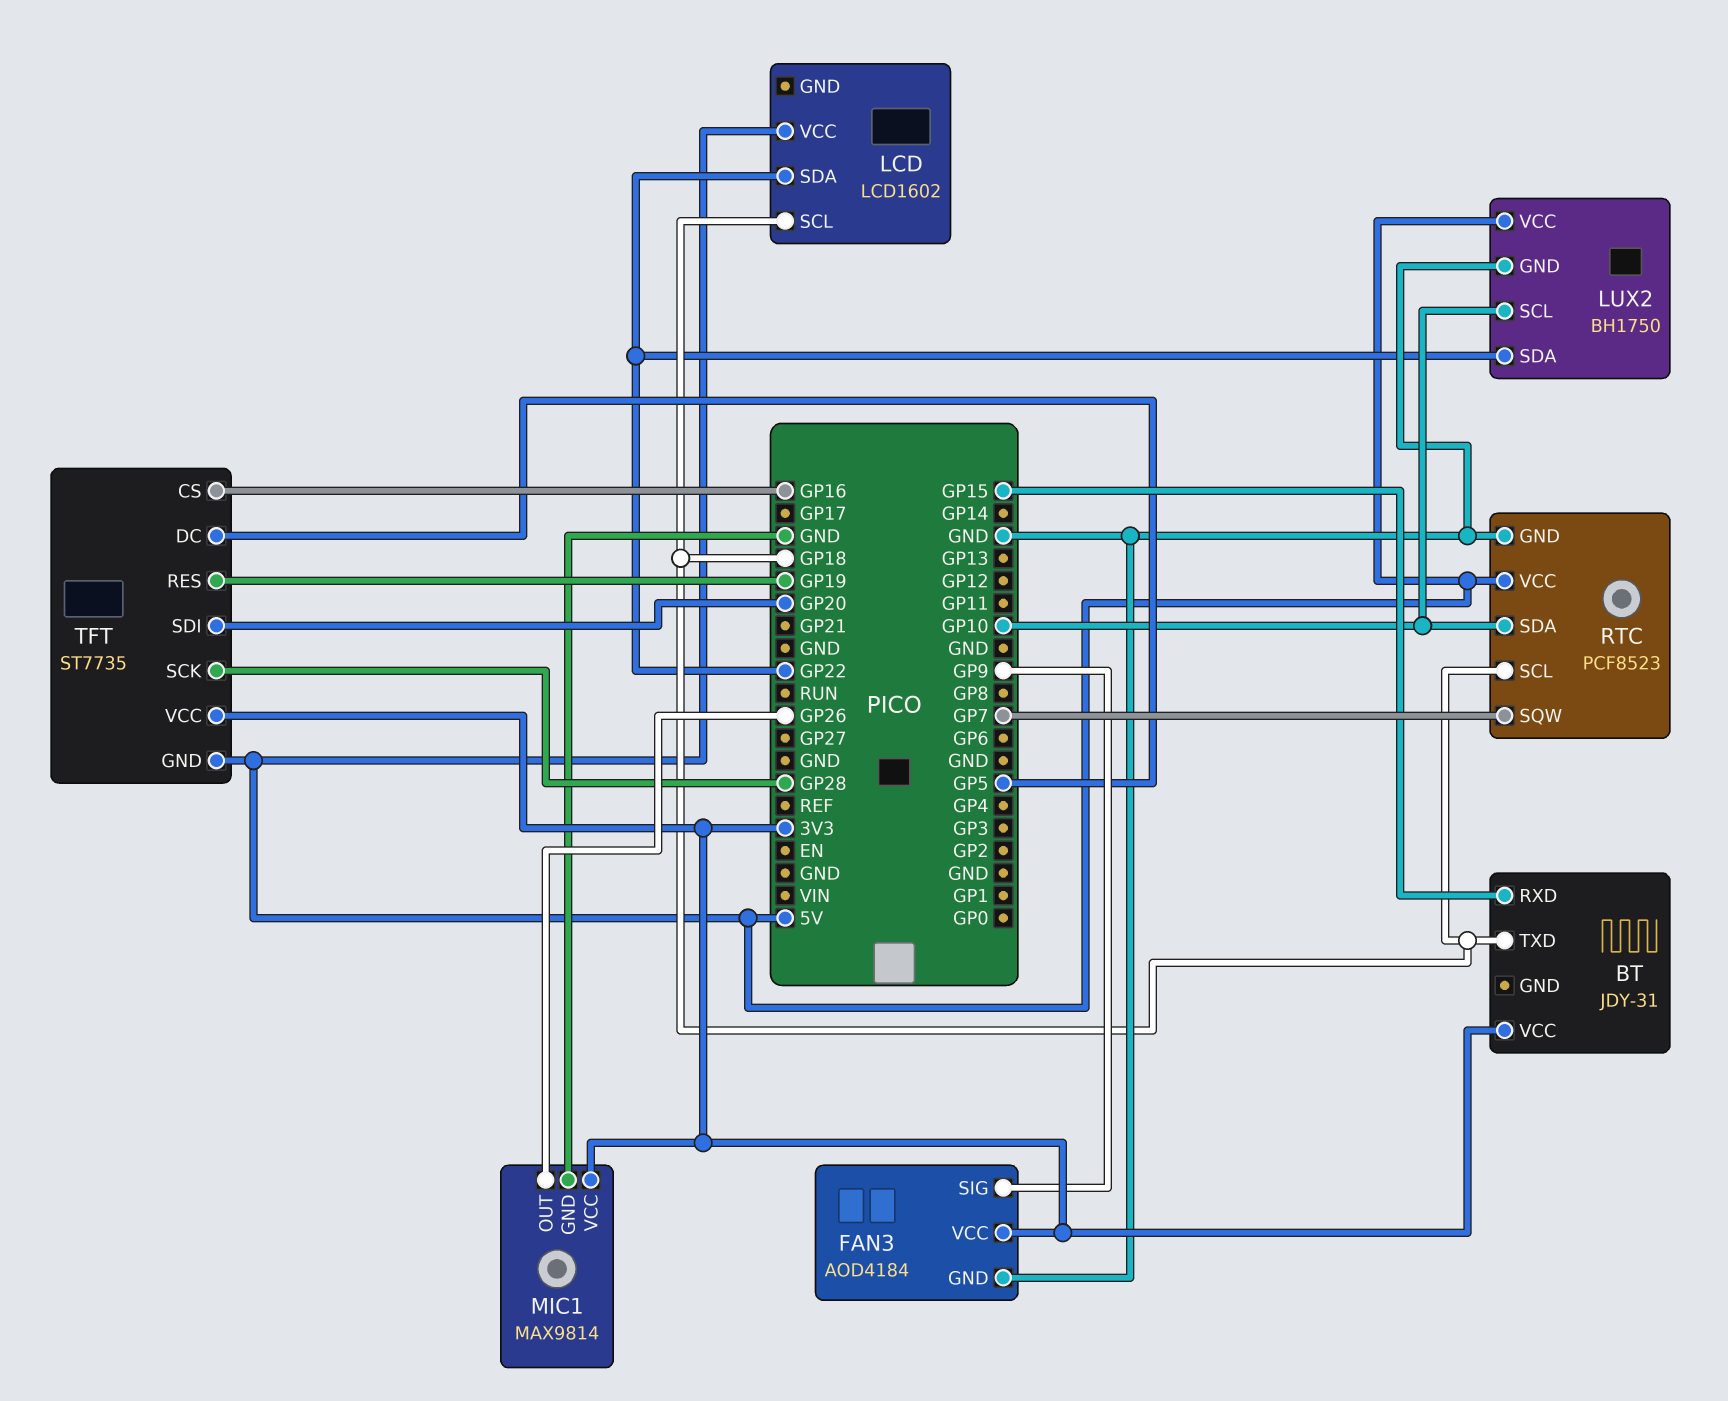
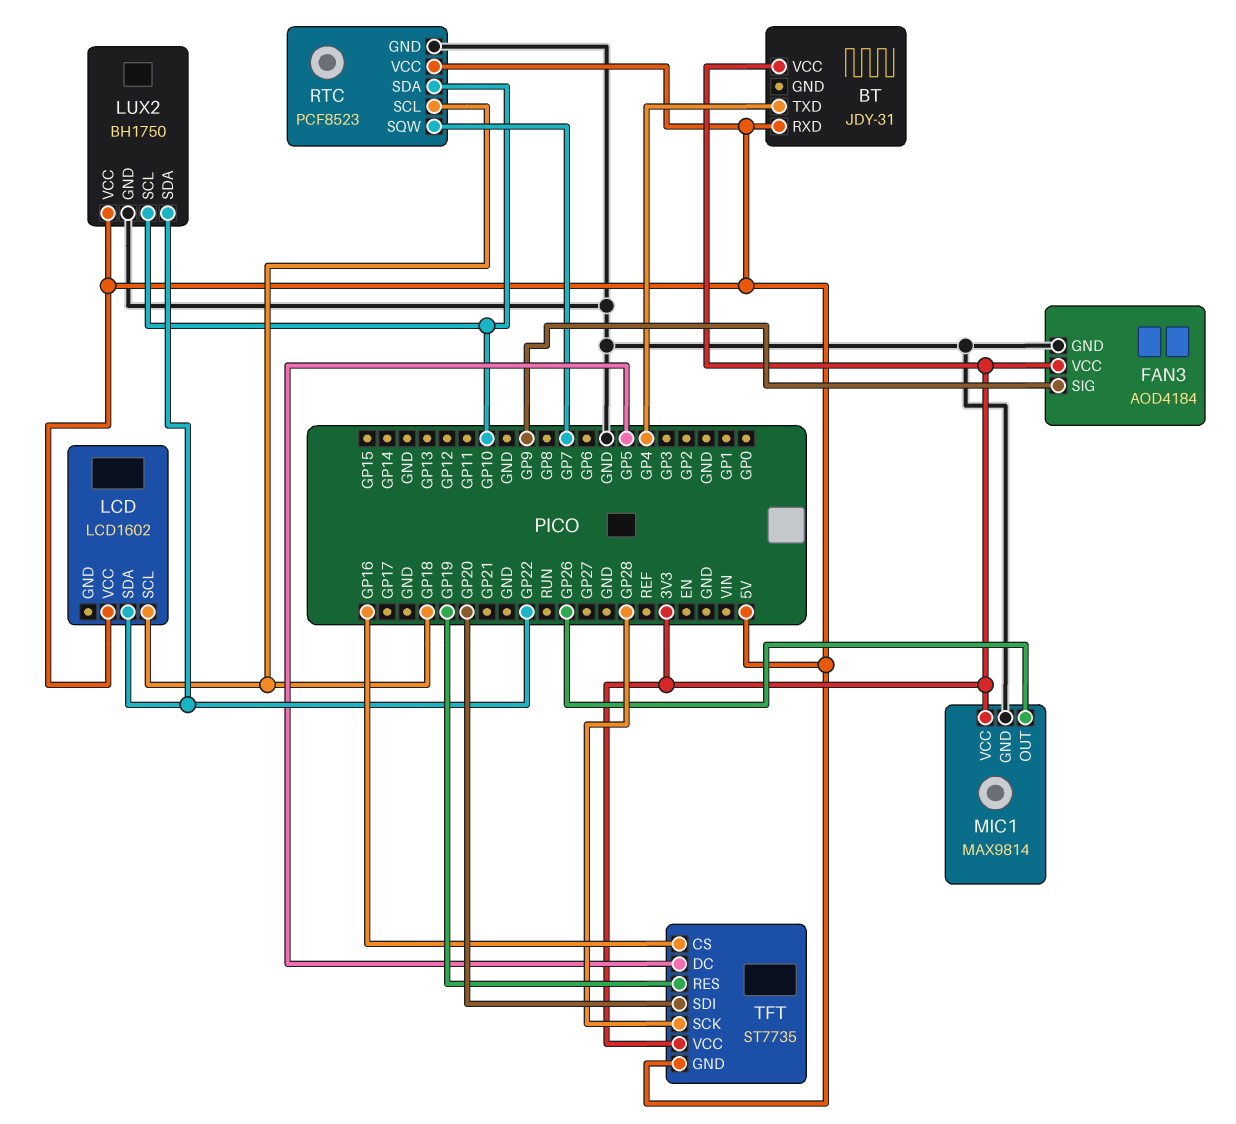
BT pin RXD: GP15 -> 5V
BT pin TXD: GP18 -> GP4

